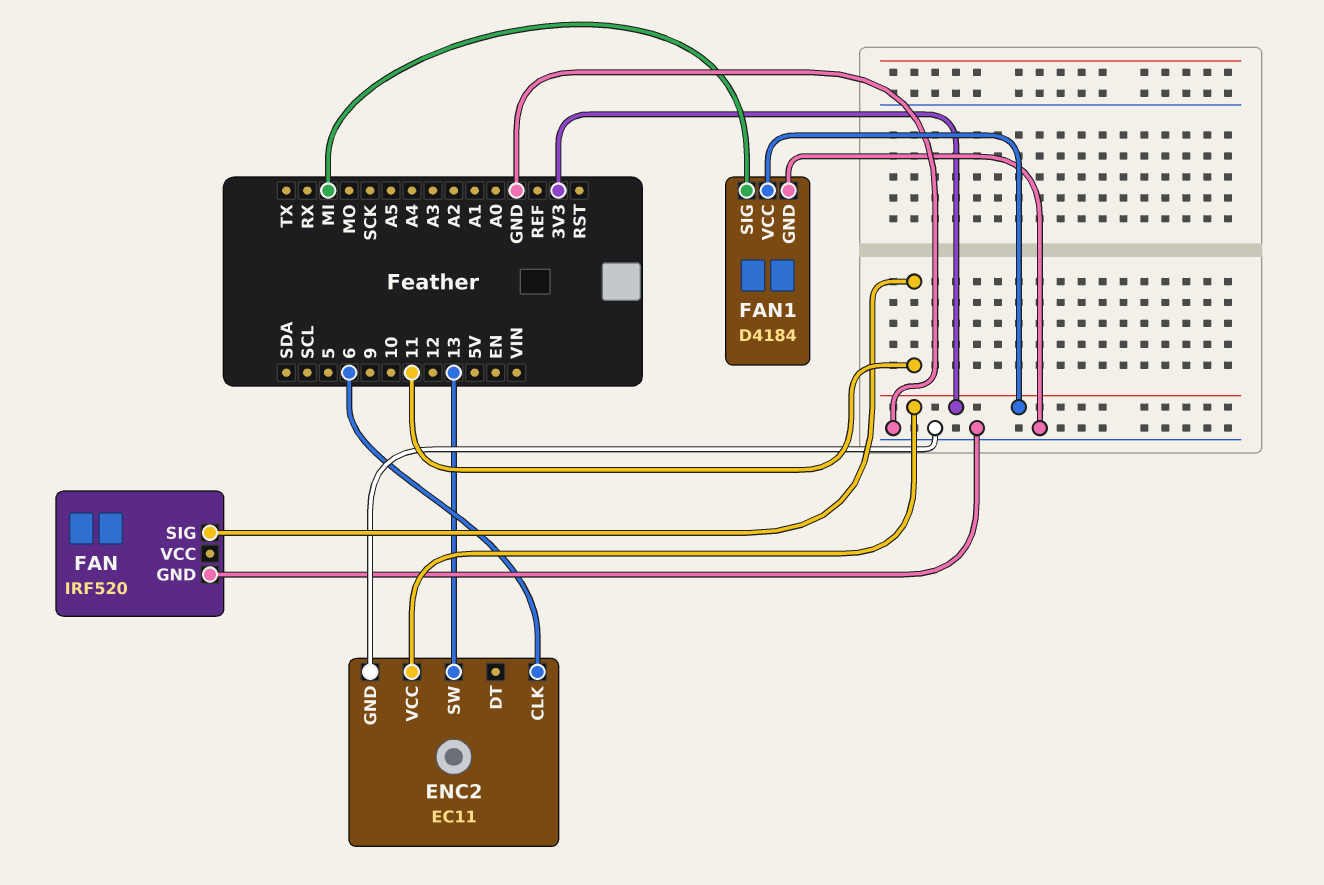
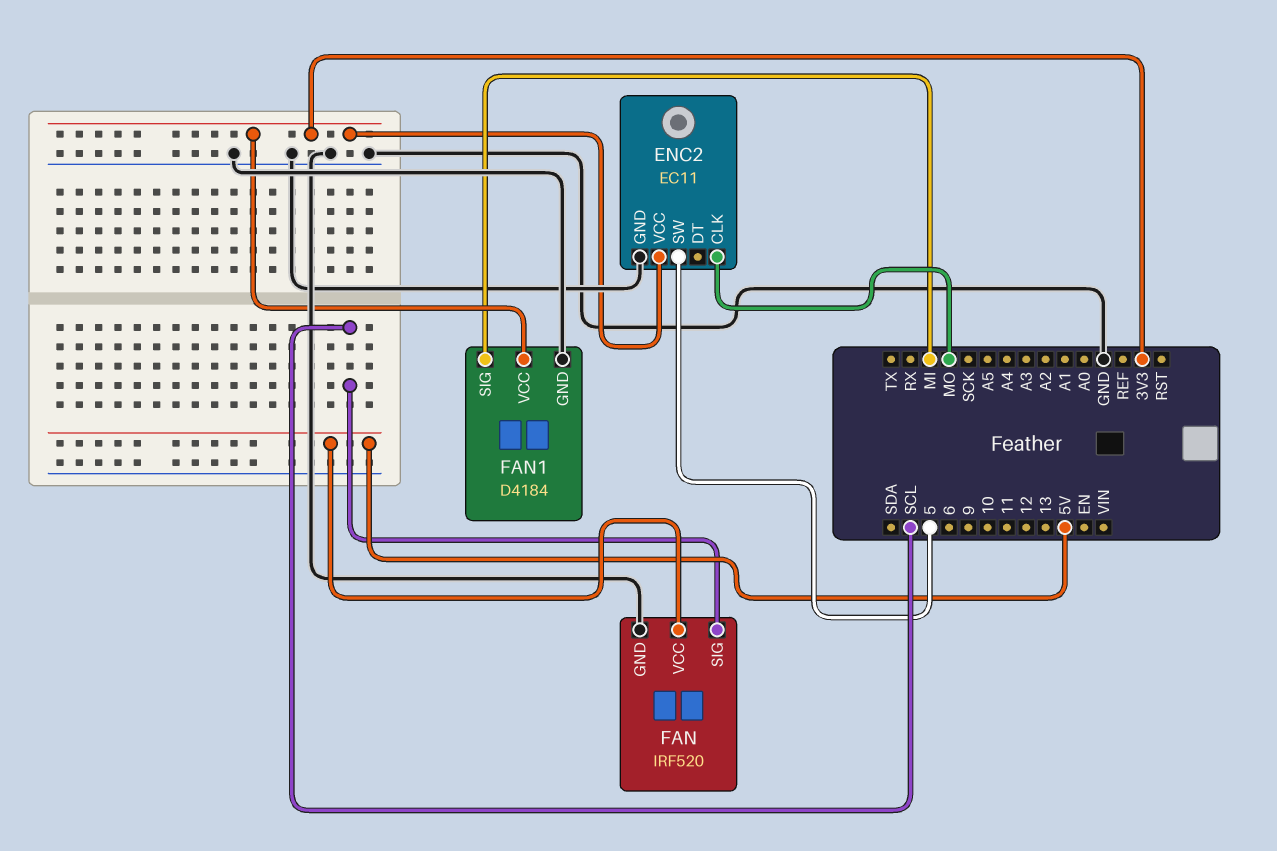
ENC2 pin CLK: 6 -> MO
ENC2 pin SW: 13 -> 5
FAN pin SIG: 11 -> SCL
FAN pin VCC: none -> 5V

